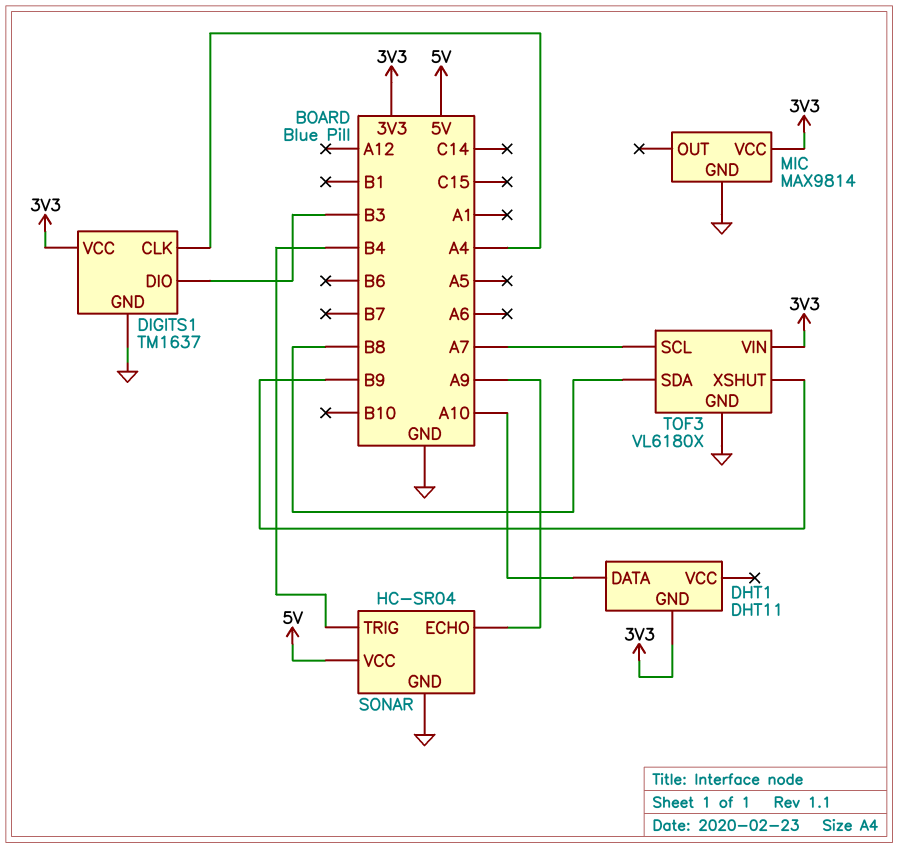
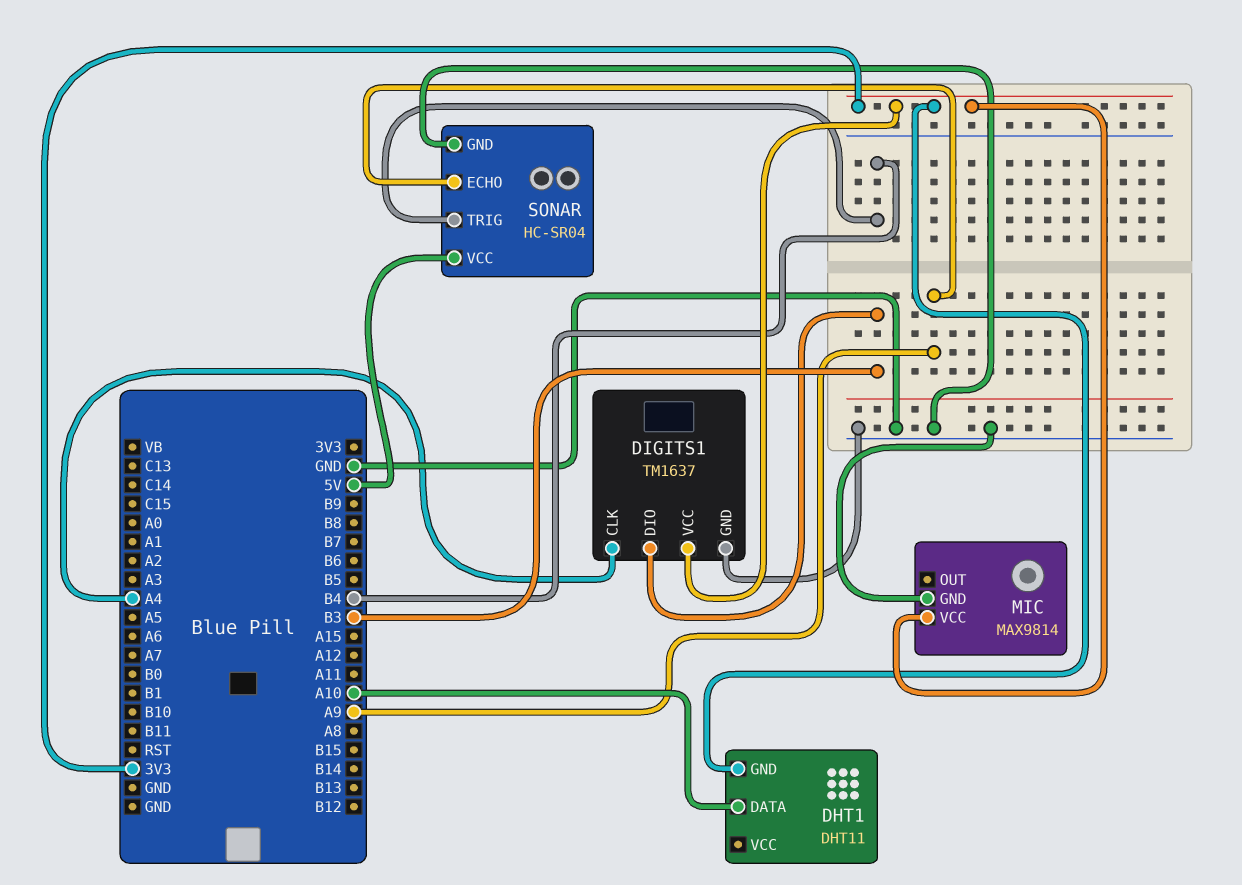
TOF3: VL6180X -> none
TOF3 pin GND: GND -> none
TOF3 pin SCL: A7 -> none
TOF3 pin SDA: B8 -> none
TOF3 pin VIN: 3V3 -> none
TOF3 pin XSHUT: B9 -> none

